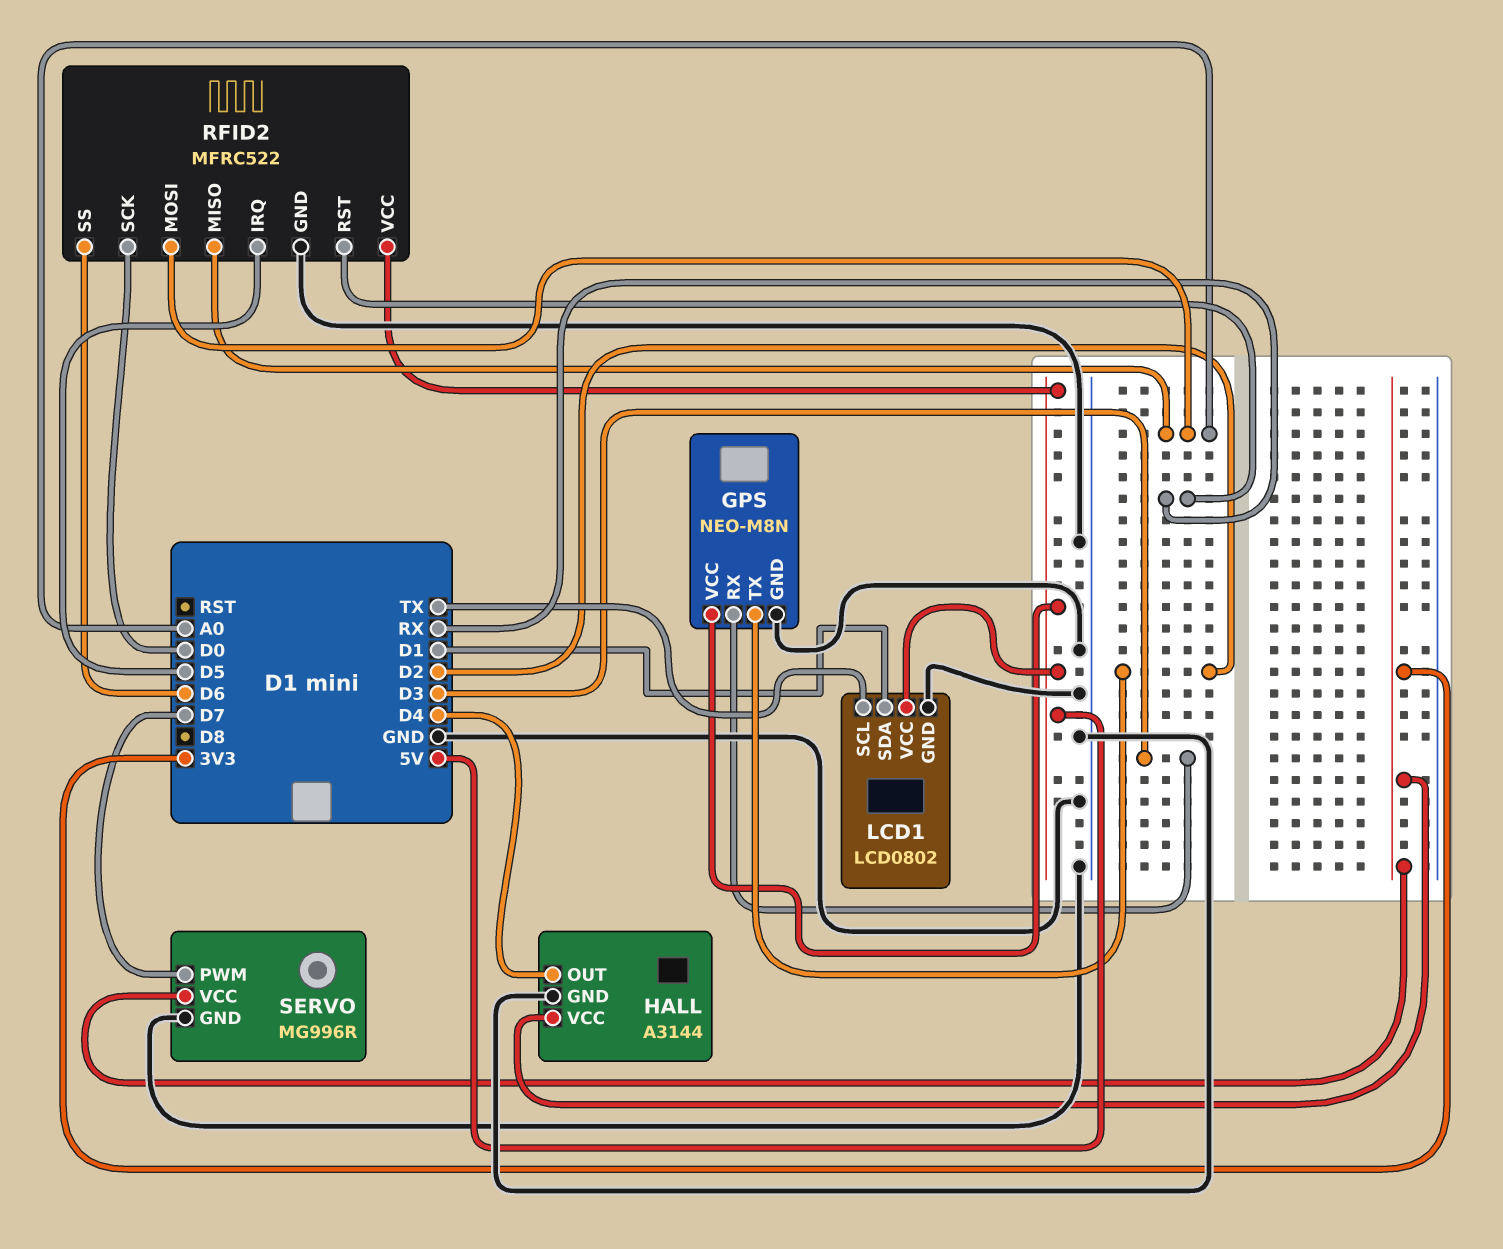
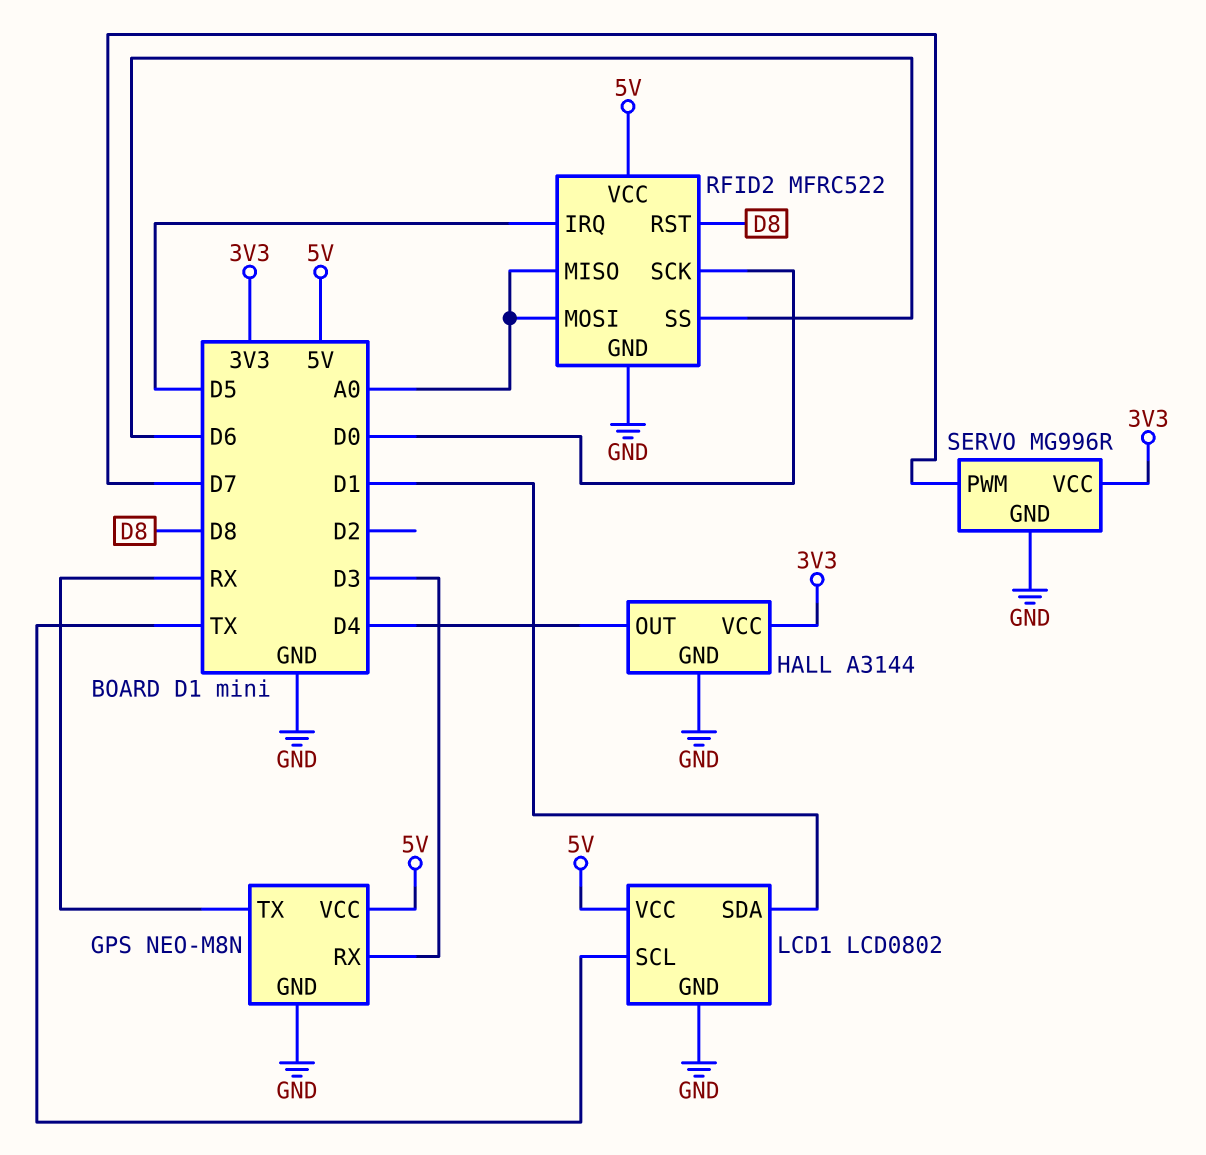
GPS pin TX: D2 -> RX
RFID2 pin RST: RX -> D8

